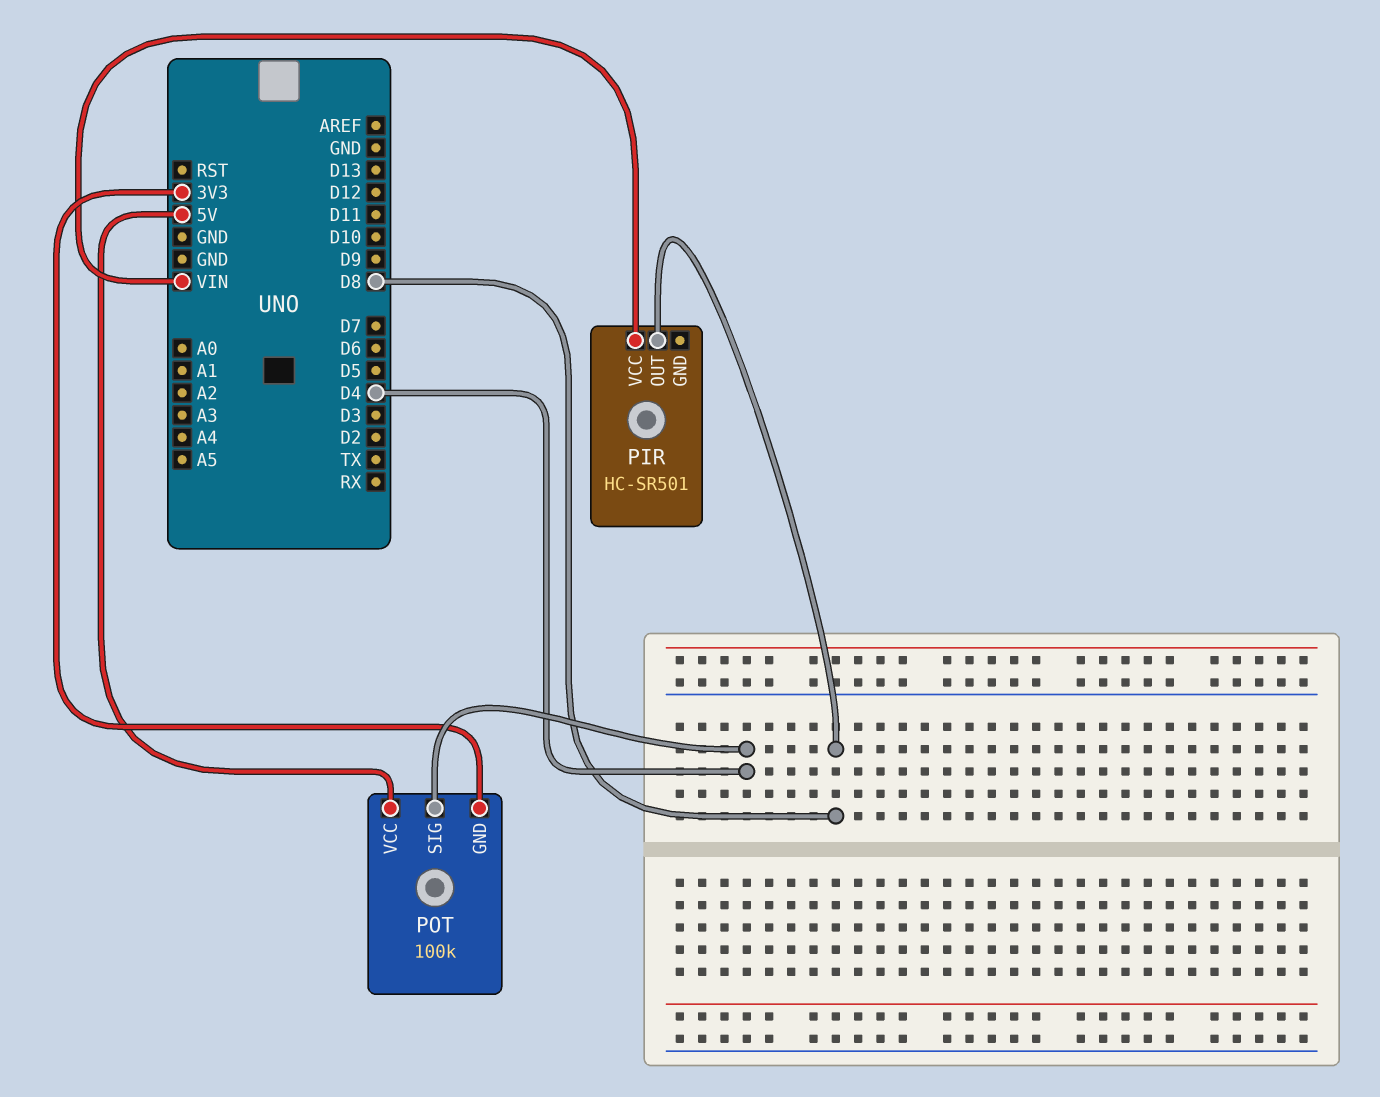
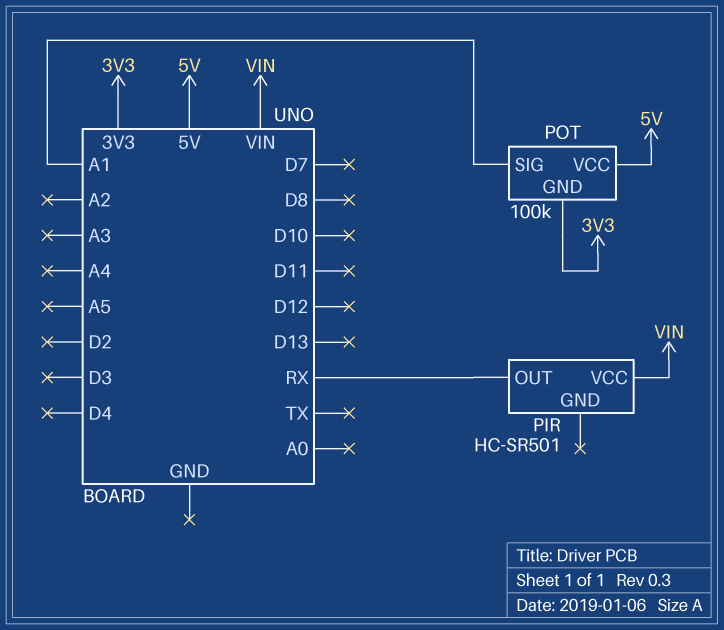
PIR pin OUT: D8 -> RX
POT pin SIG: D4 -> A1

